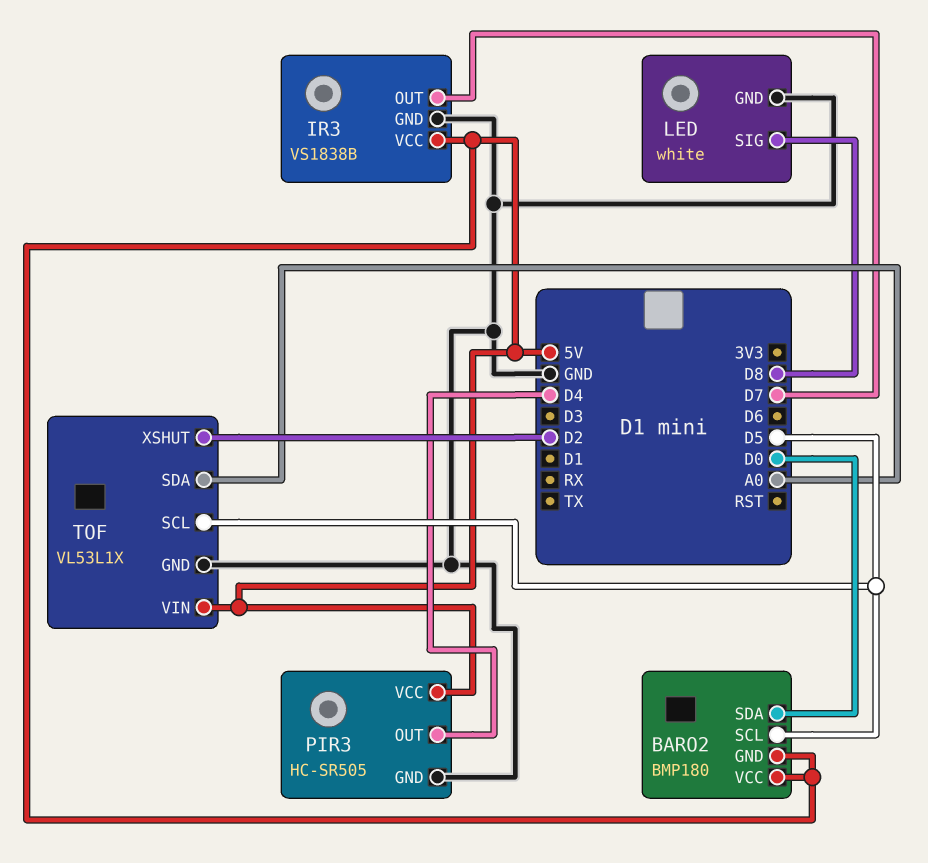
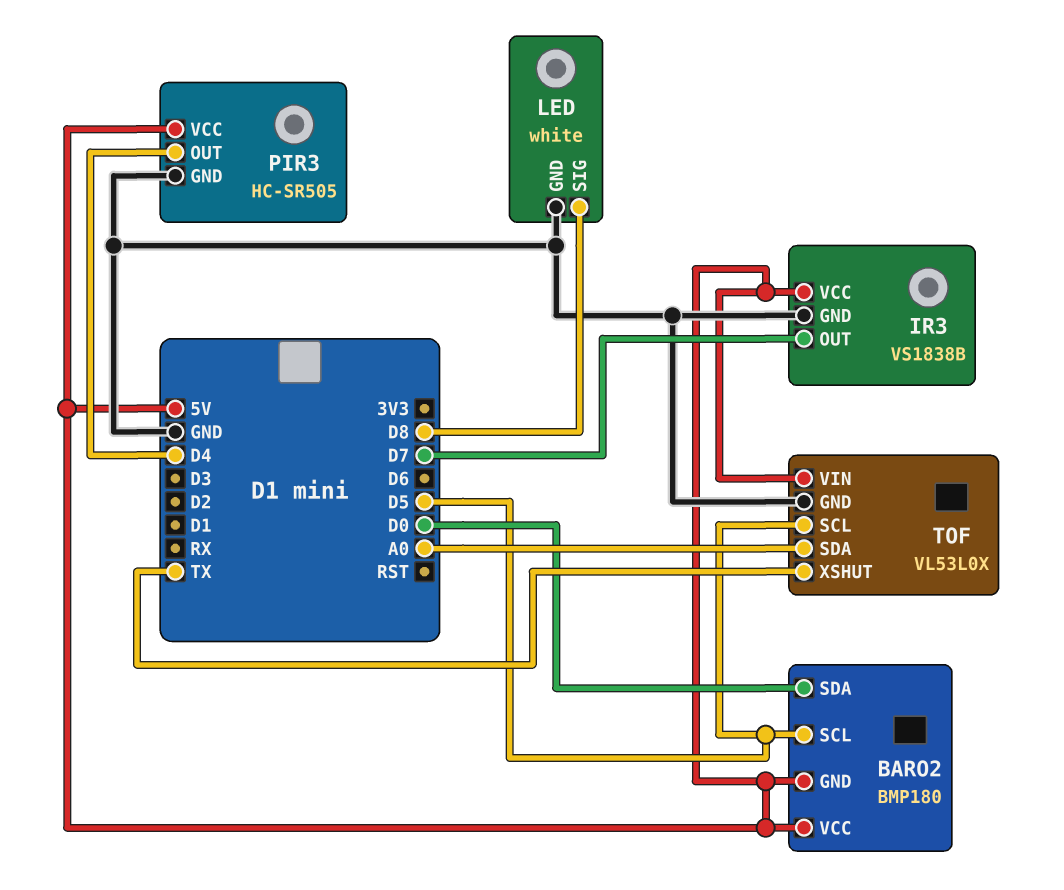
TOF: VL53L1X -> VL53L0X
TOF pin XSHUT: D2 -> TX

